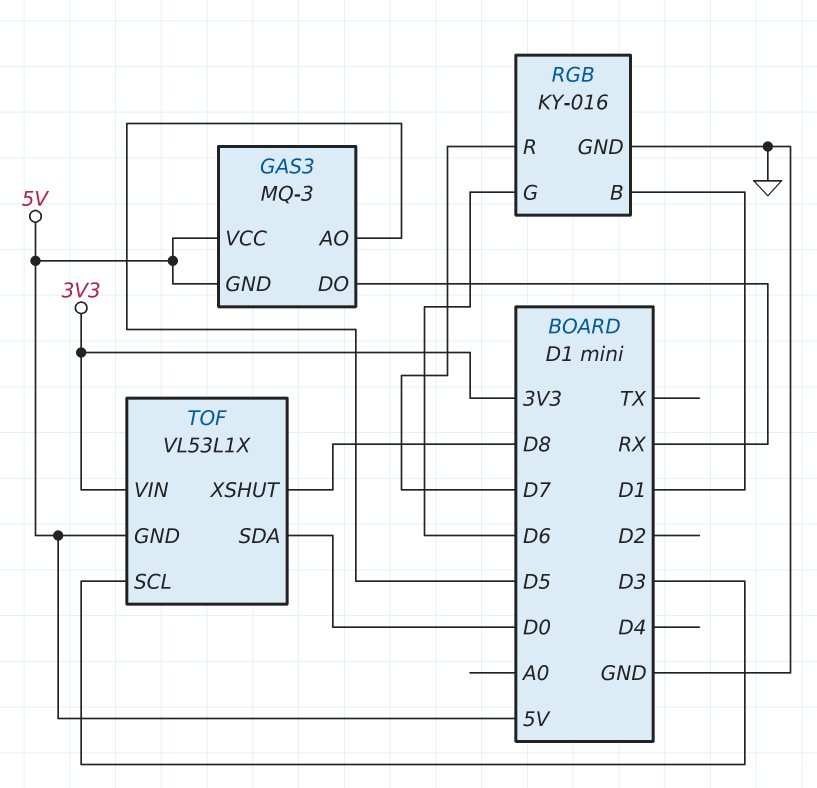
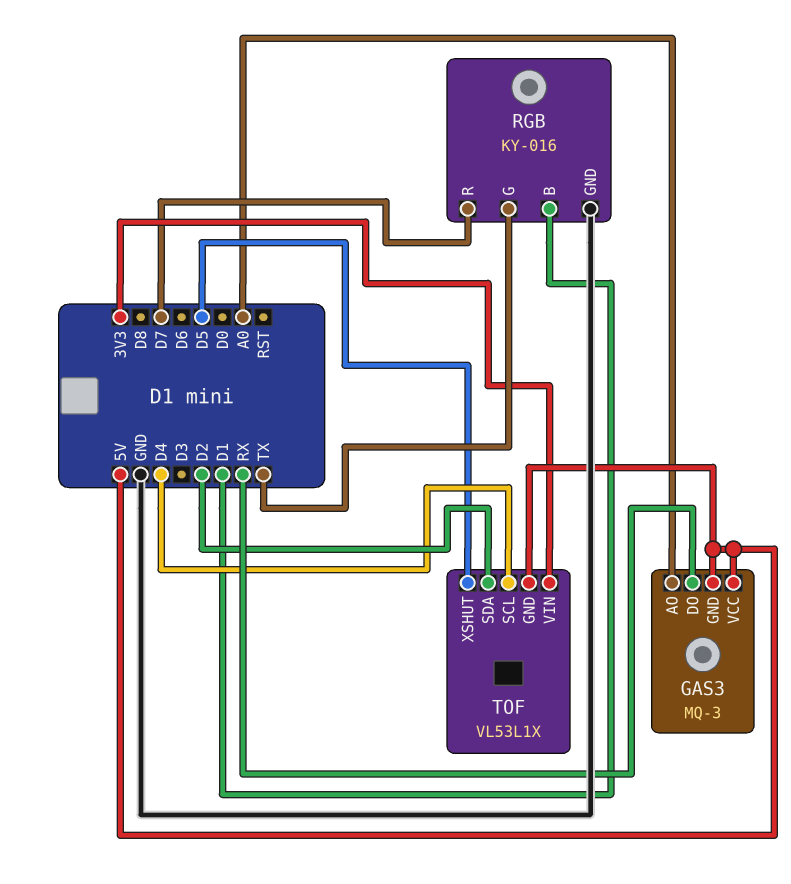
GAS3 pin AO: D5 -> A0
RGB pin G: D6 -> TX
TOF pin SCL: D3 -> D4
TOF pin SDA: D0 -> D2
TOF pin XSHUT: D8 -> D5

